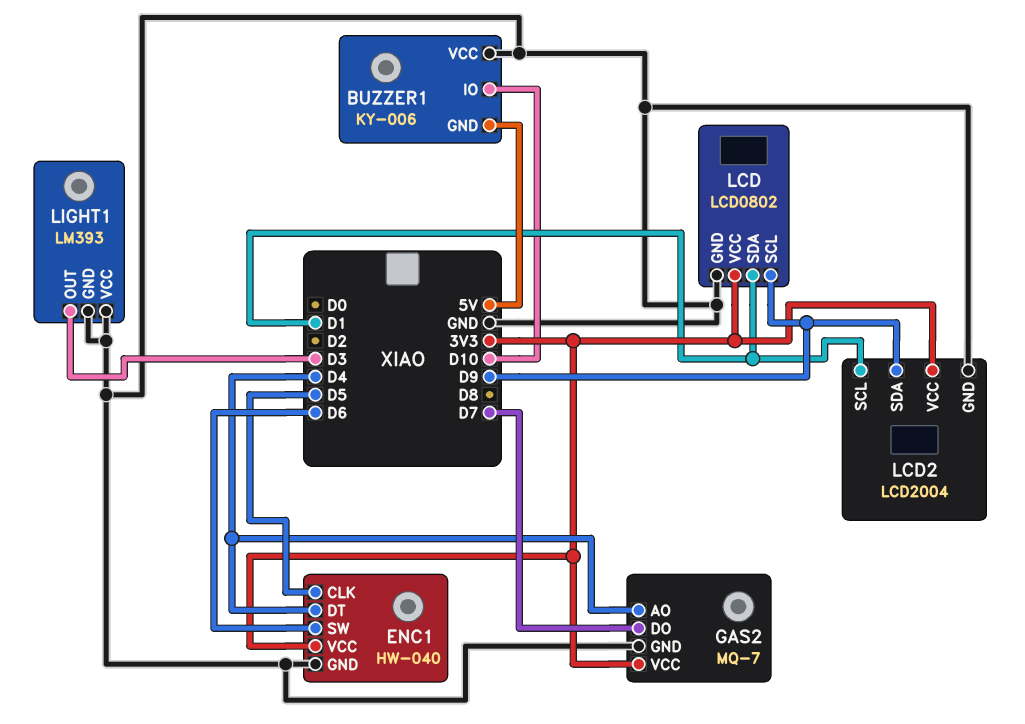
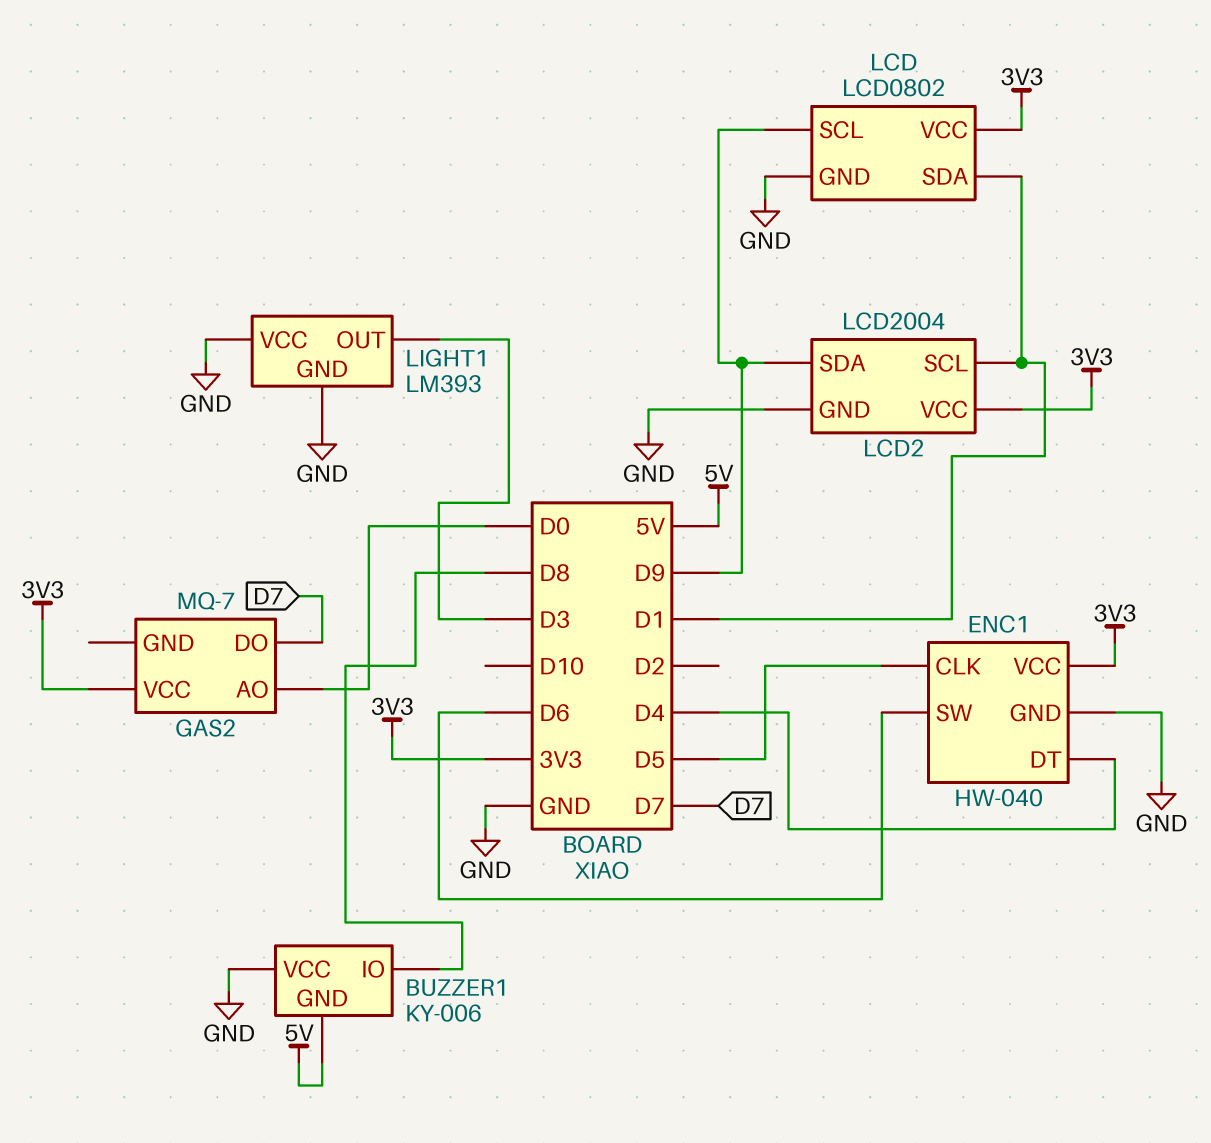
BUZZER1 pin IO: D10 -> D8
GAS2 pin AO: D4 -> D0
GAS2 pin GND: GND -> none

